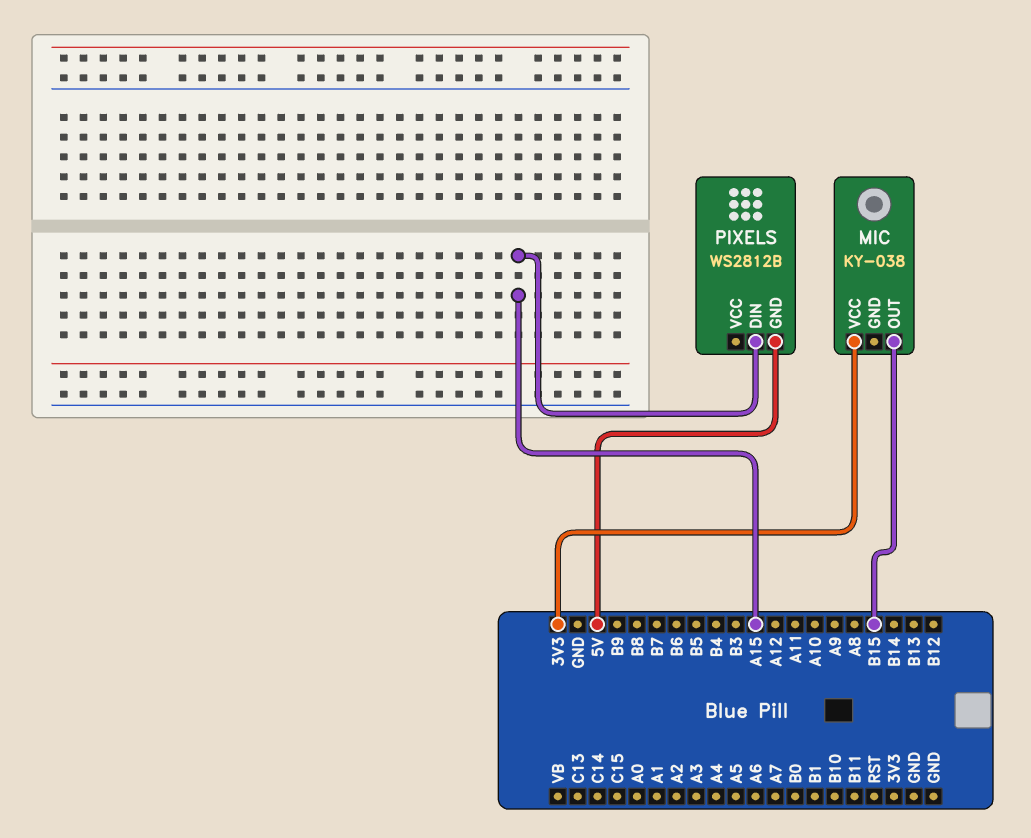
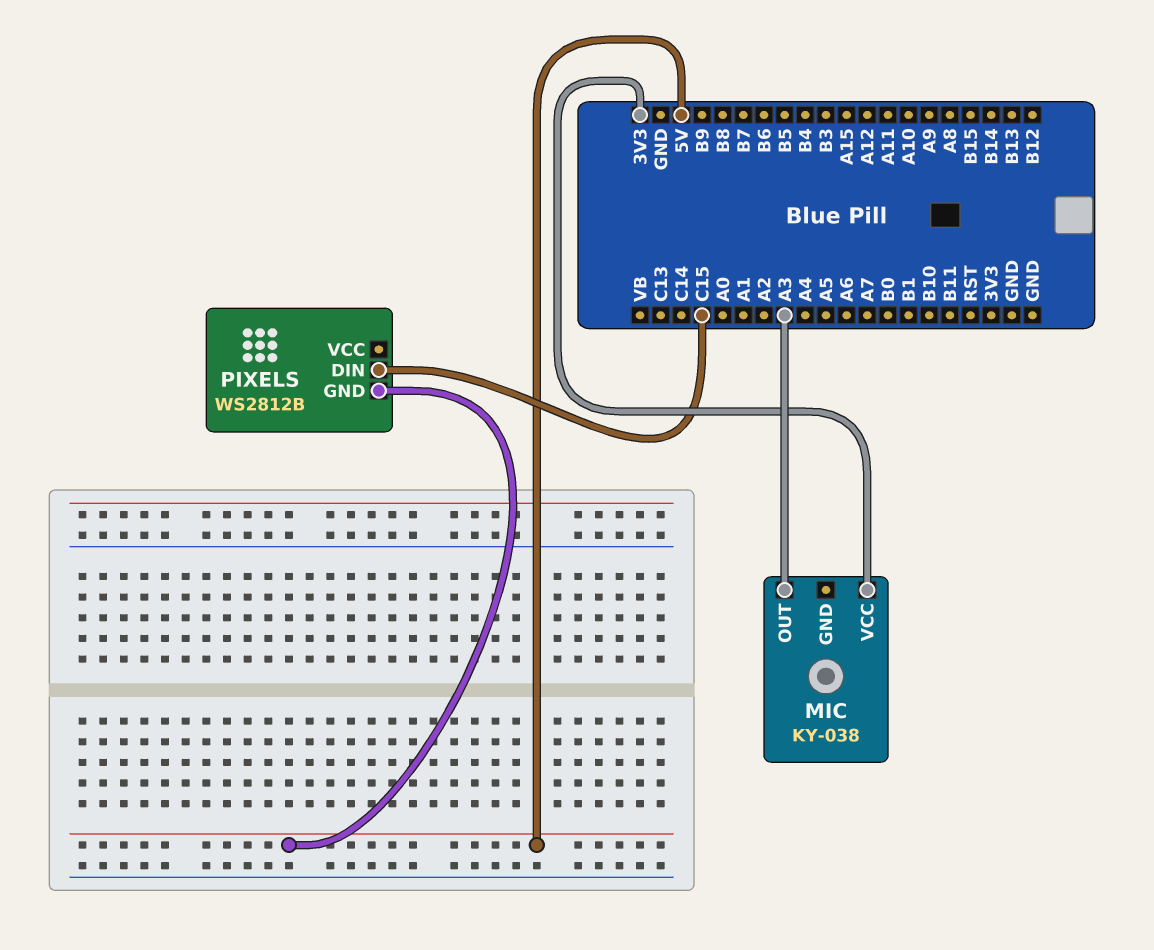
MIC pin OUT: B15 -> A3
PIXELS pin DIN: A15 -> C15

